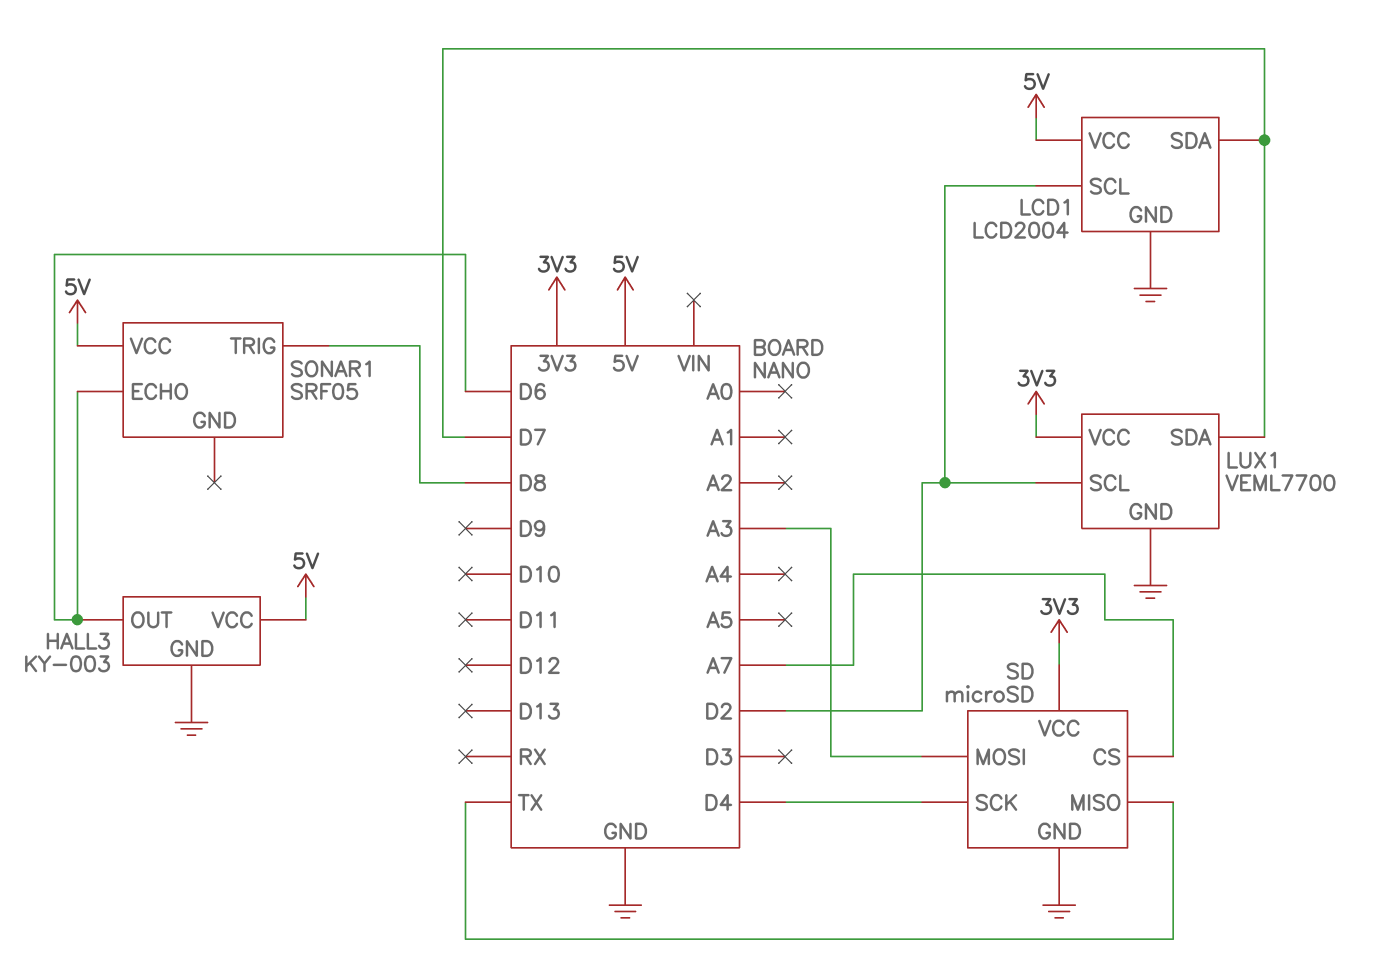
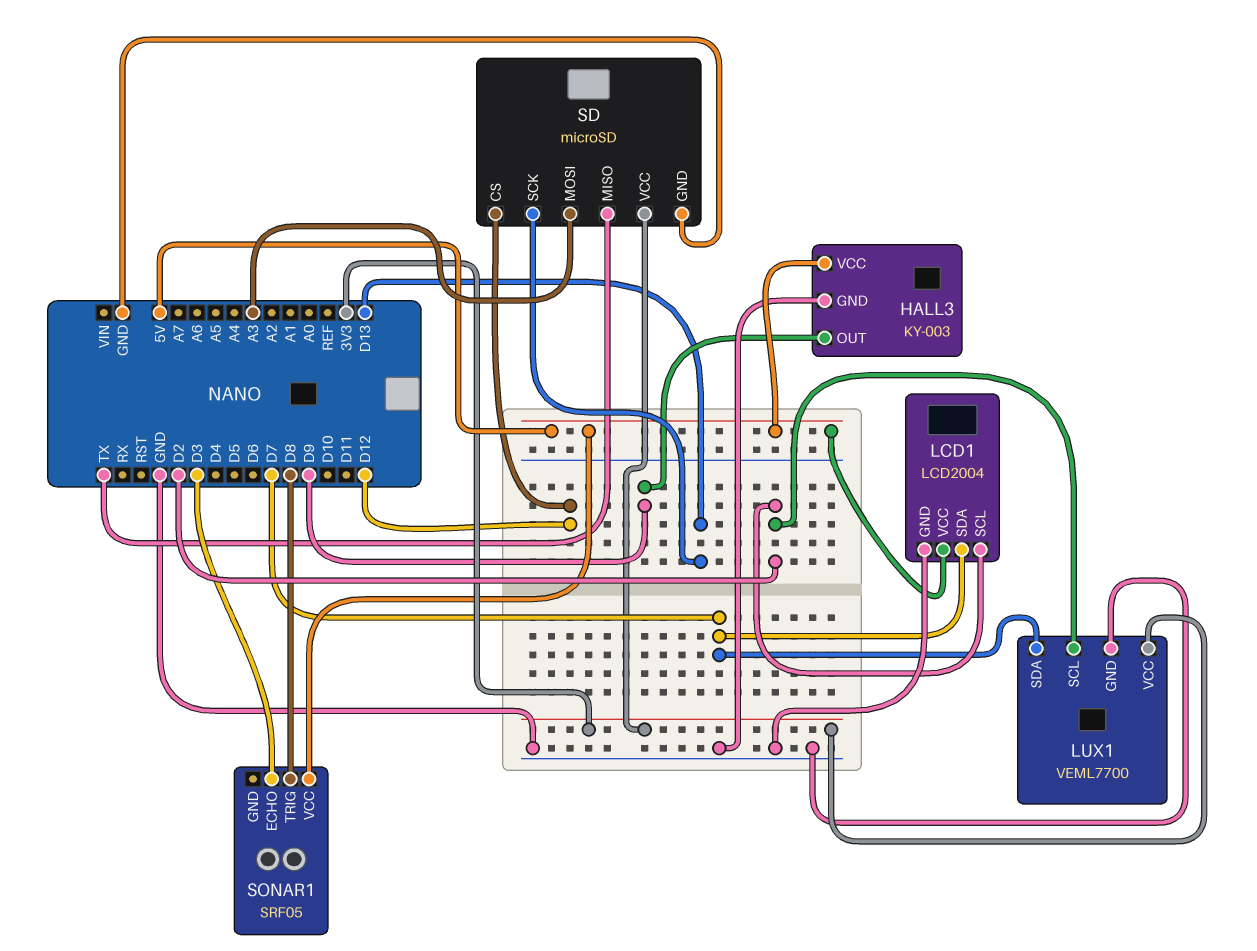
HALL3 pin OUT: D6 -> D9
SD pin CS: A7 -> D12
SD pin SCK: D4 -> D13
SONAR1 pin ECHO: D6 -> D3

